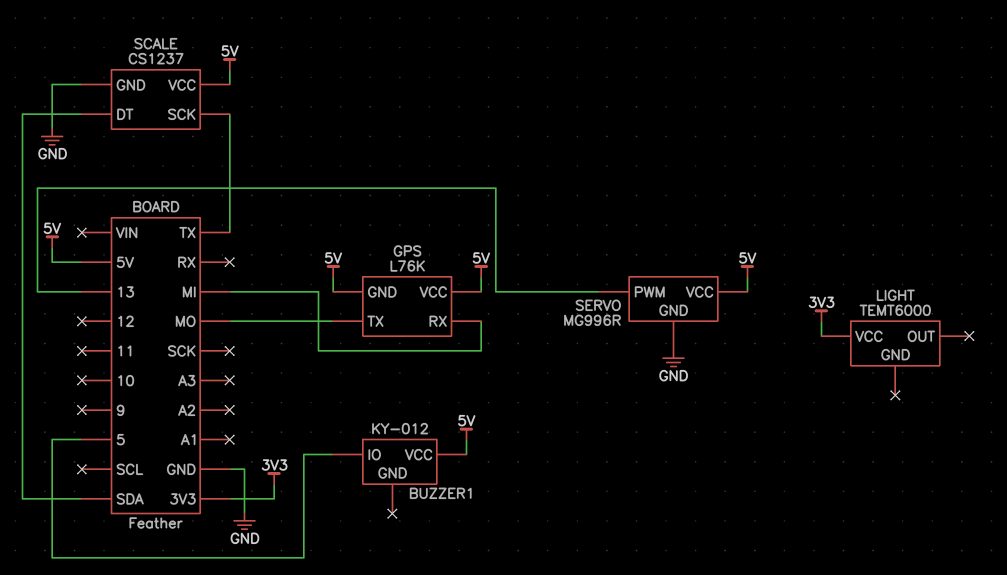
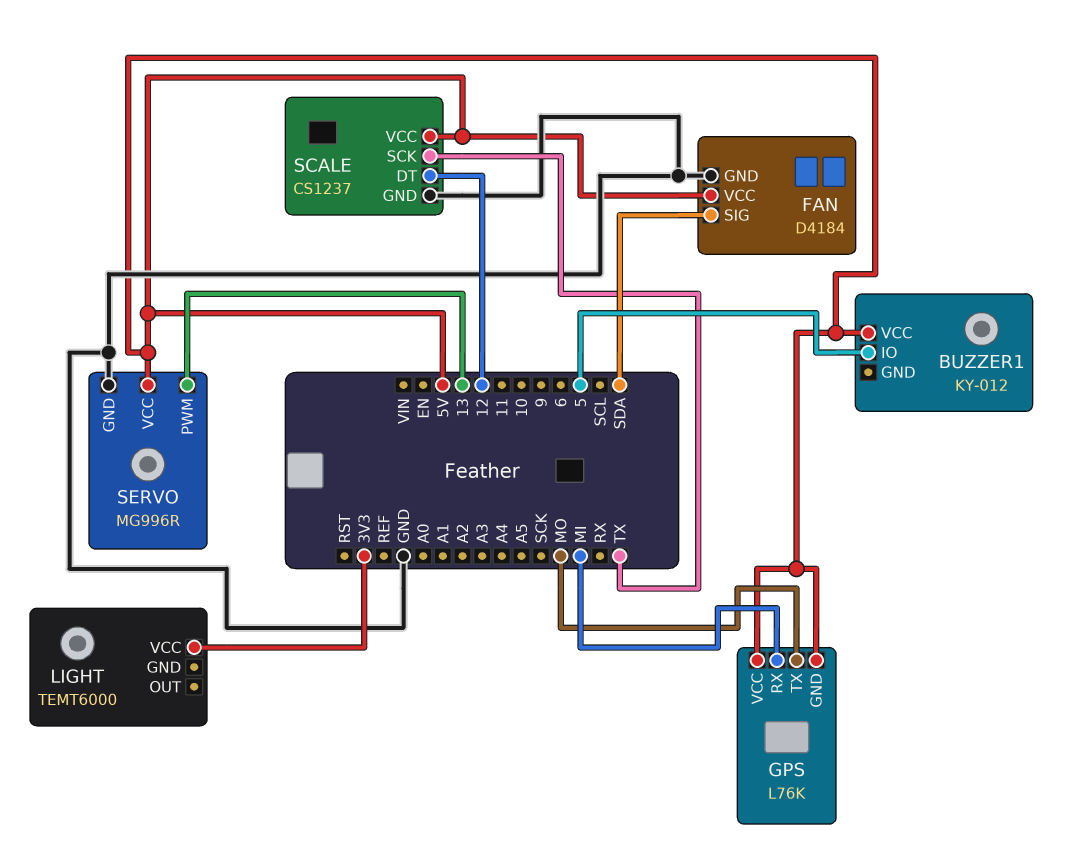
FAN: none -> D4184
FAN pin GND: none -> GND
FAN pin SIG: none -> SDA
FAN pin VCC: none -> 5V
SCALE pin DT: SDA -> 12

